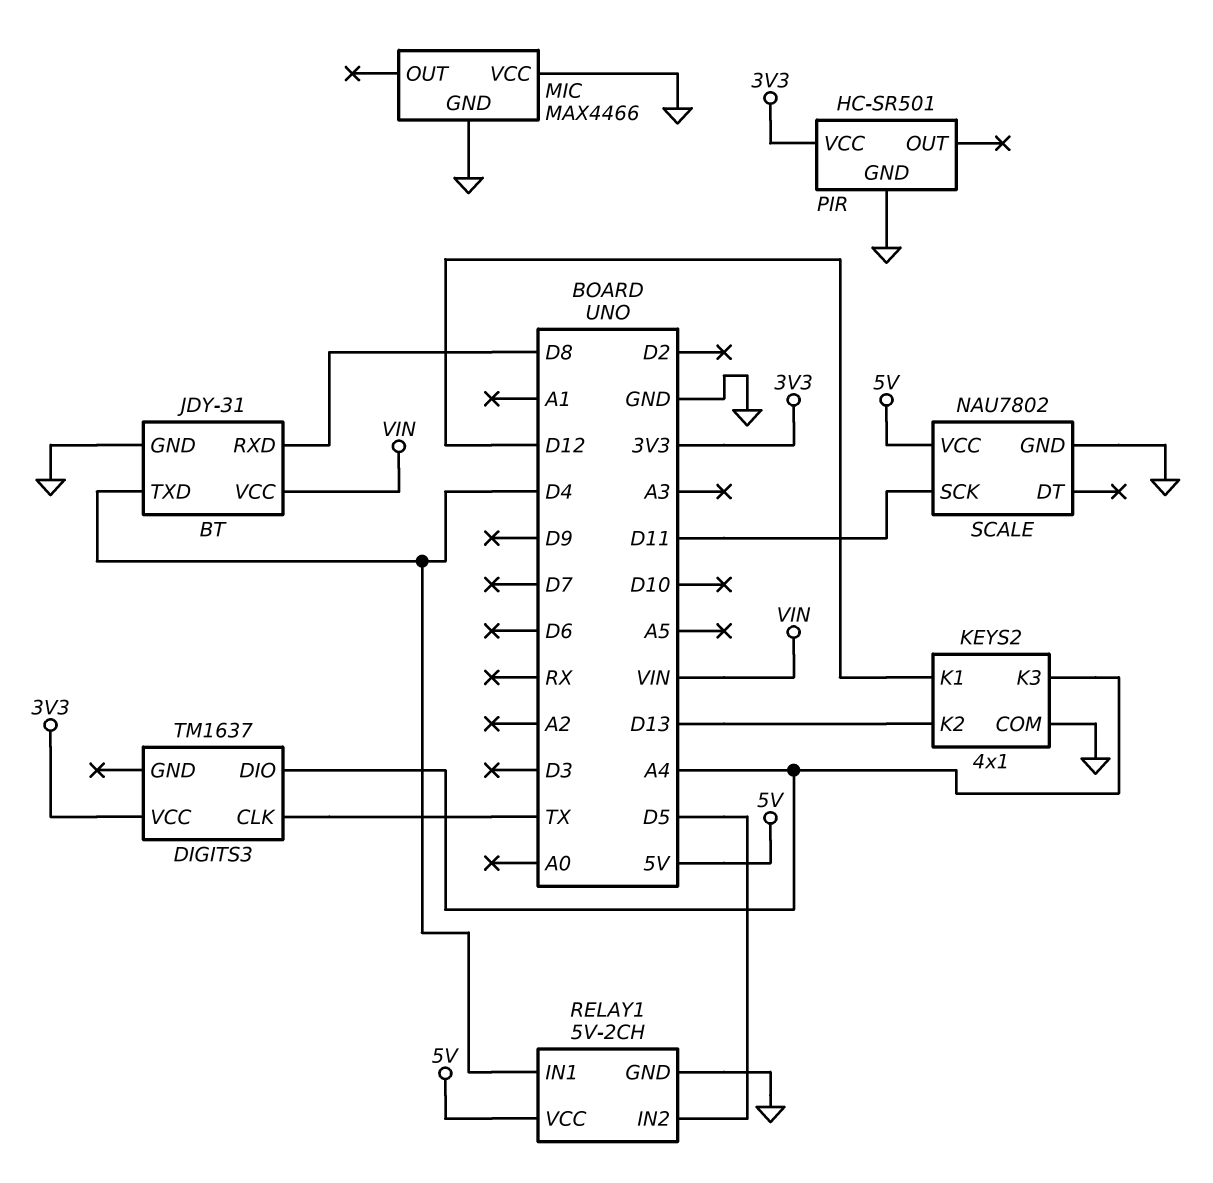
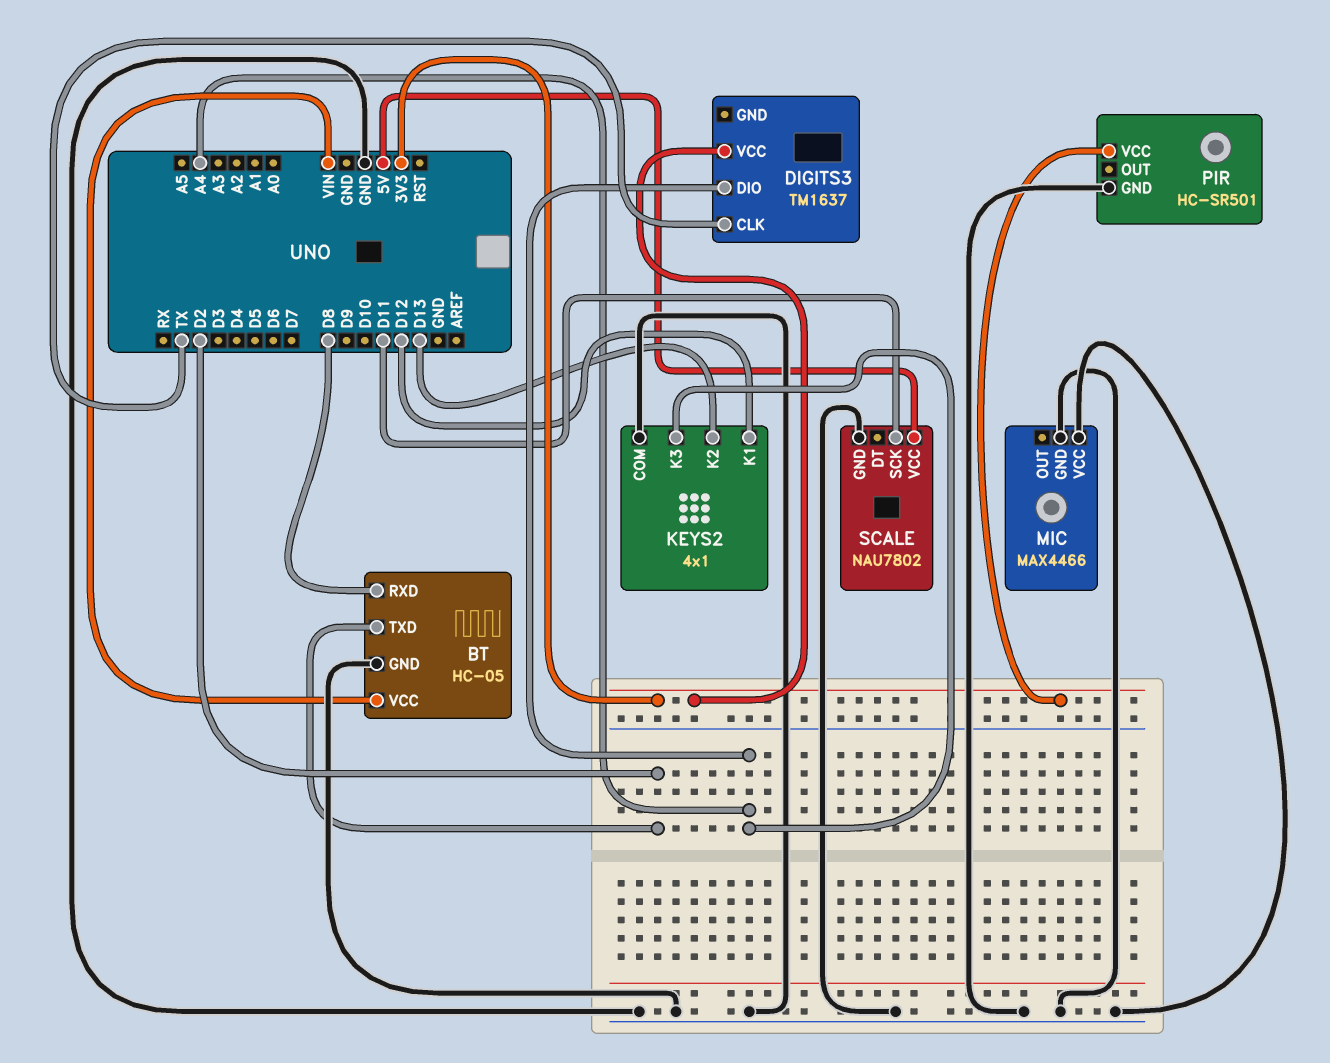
BT: JDY-31 -> HC-05
BT pin TXD: D4 -> D2
RELAY1: 5V-2CH -> none
RELAY1 pin GND: GND -> none
RELAY1 pin IN1: D4 -> none
RELAY1 pin IN2: D5 -> none
RELAY1 pin VCC: 5V -> none

